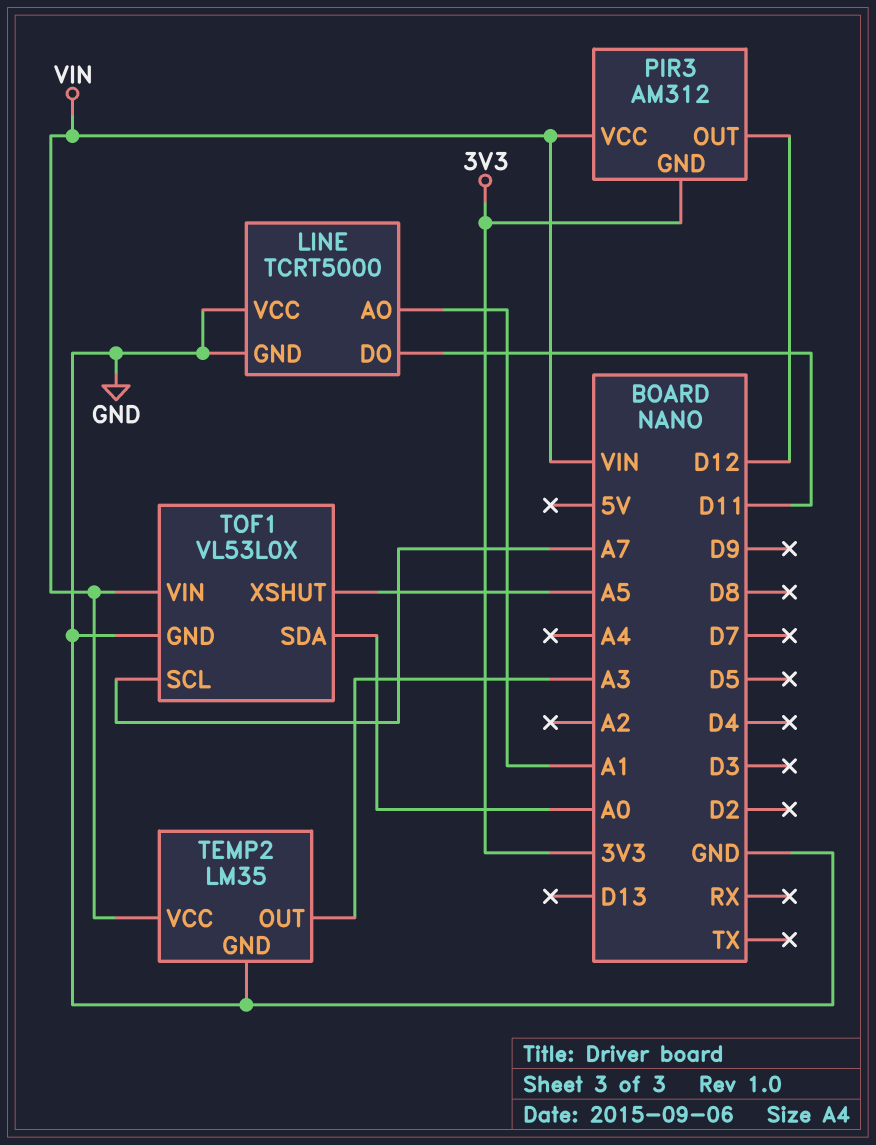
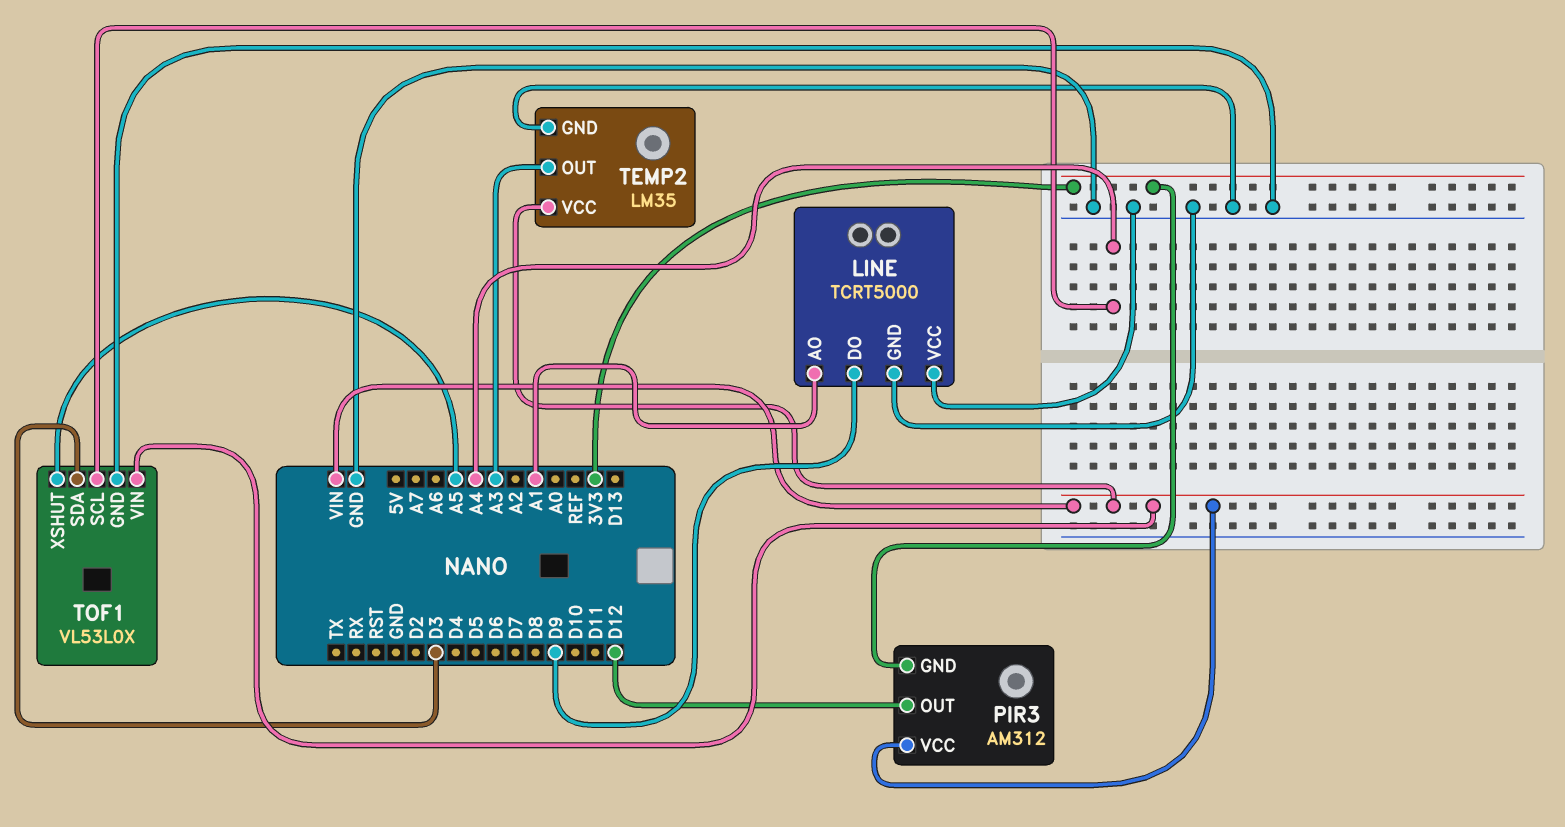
LINE pin DO: D11 -> D9
TOF1 pin SCL: A7 -> A4
TOF1 pin SDA: A0 -> D3

